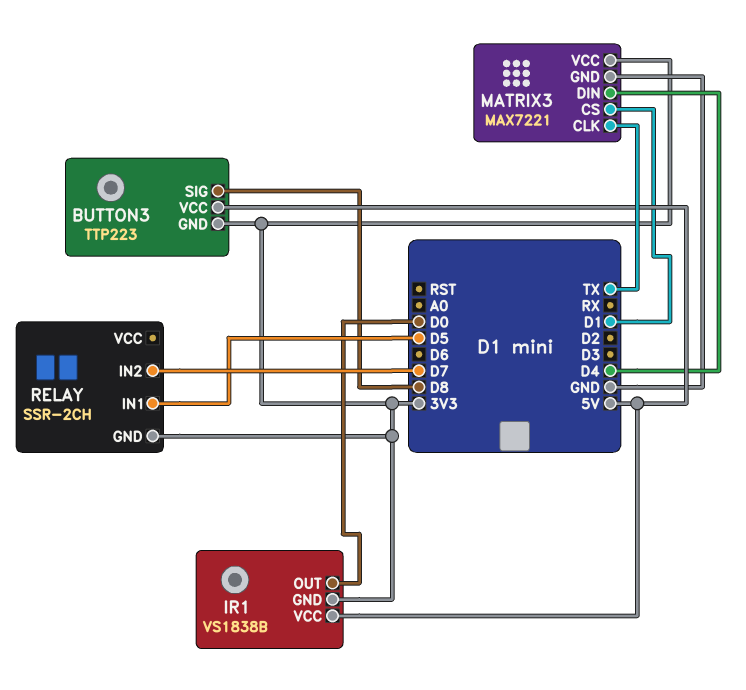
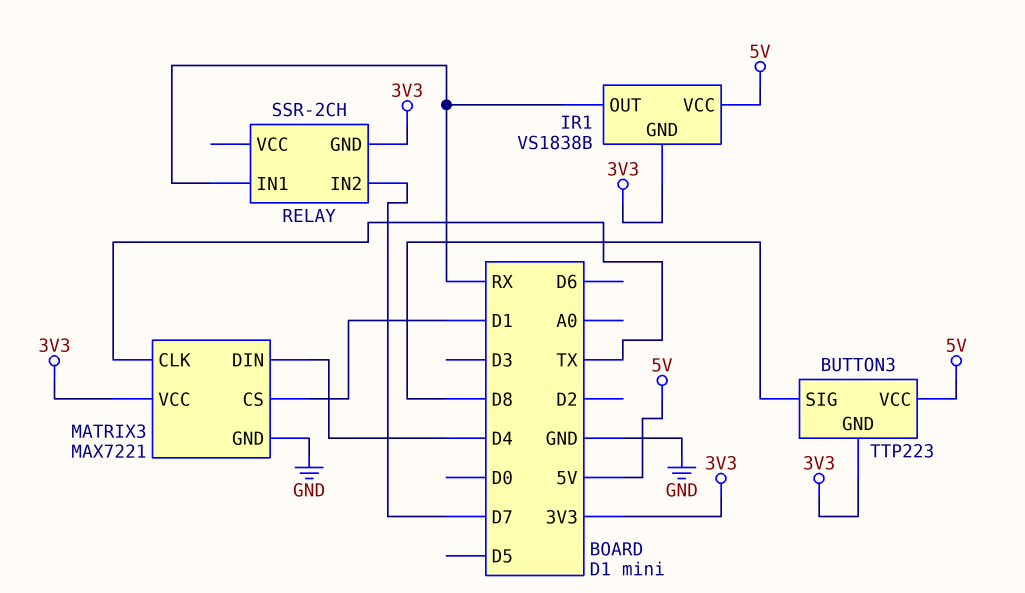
IR1 pin OUT: D0 -> RX
RELAY pin IN1: D5 -> RX

